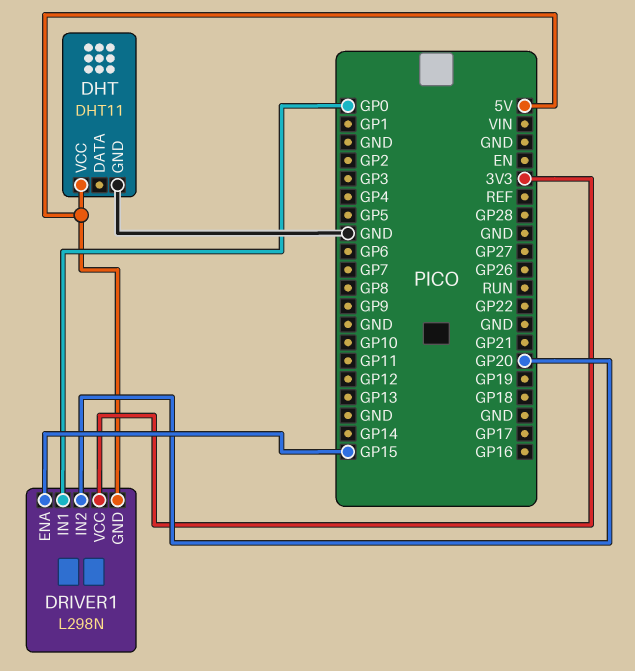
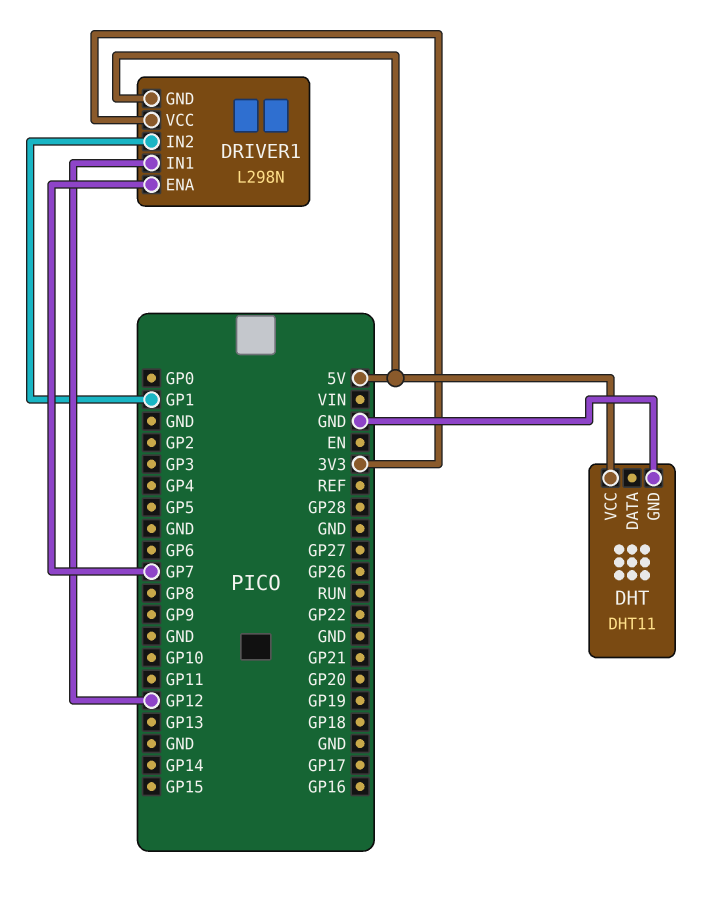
DRIVER1 pin ENA: GP15 -> GP7
DRIVER1 pin IN1: GP0 -> GP12
DRIVER1 pin IN2: GP20 -> GP1

